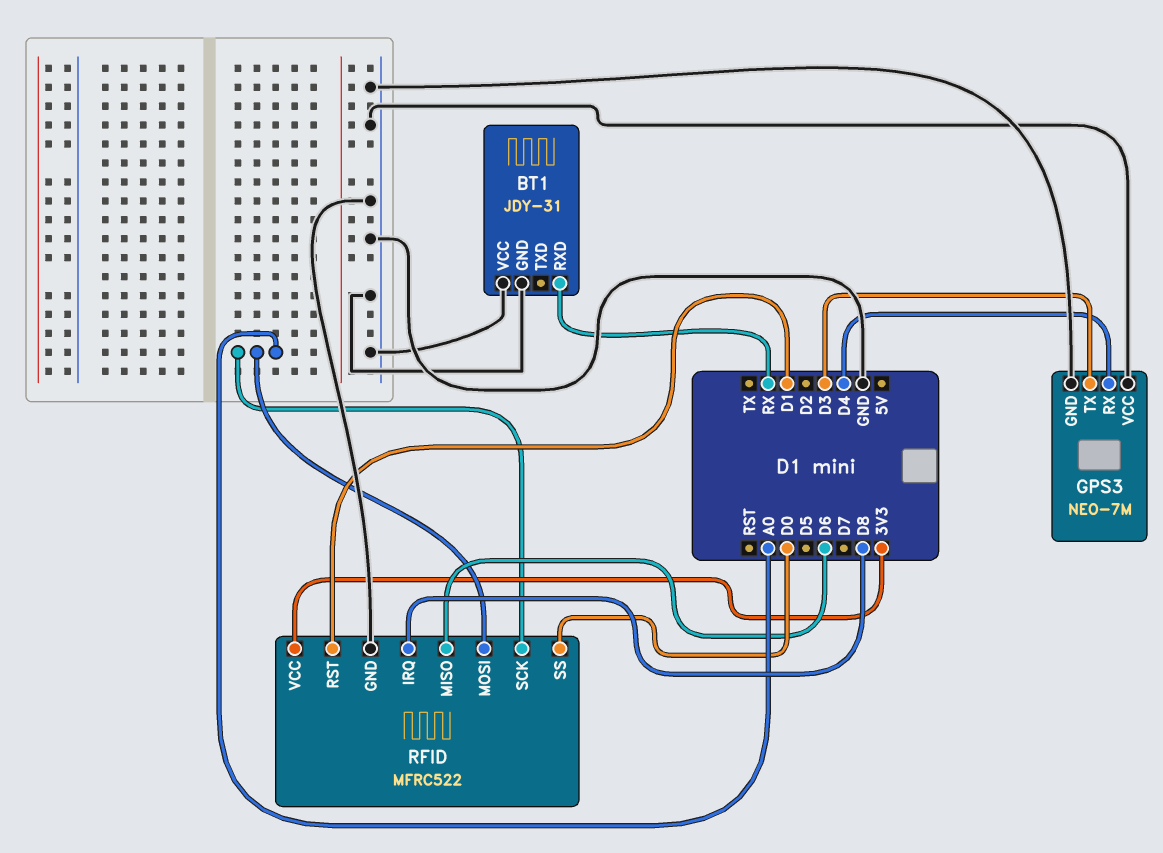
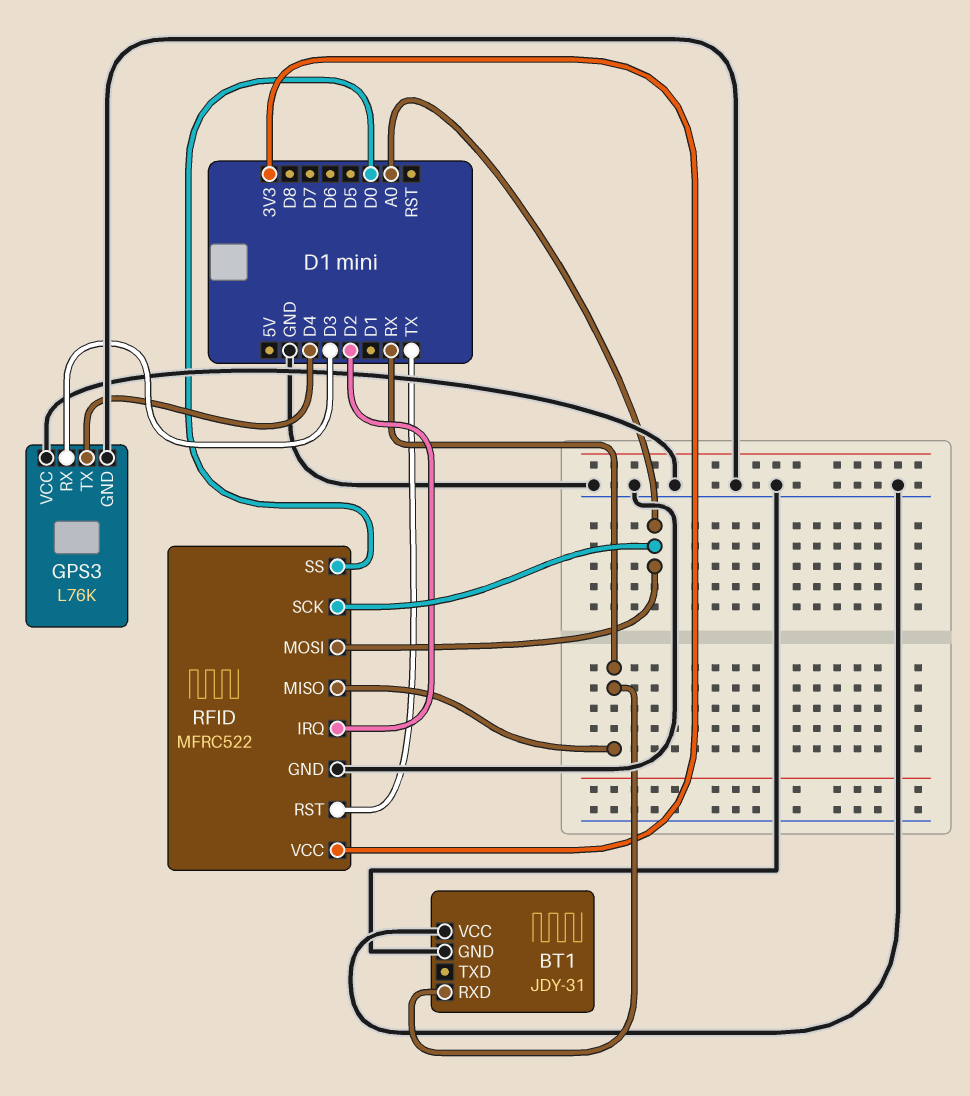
GPS3: NEO-7M -> L76K
GPS3 pin RX: D4 -> D3
GPS3 pin TX: D3 -> D4
RFID pin IRQ: D8 -> D2
RFID pin MISO: D6 -> RX
RFID pin RST: D1 -> TX

